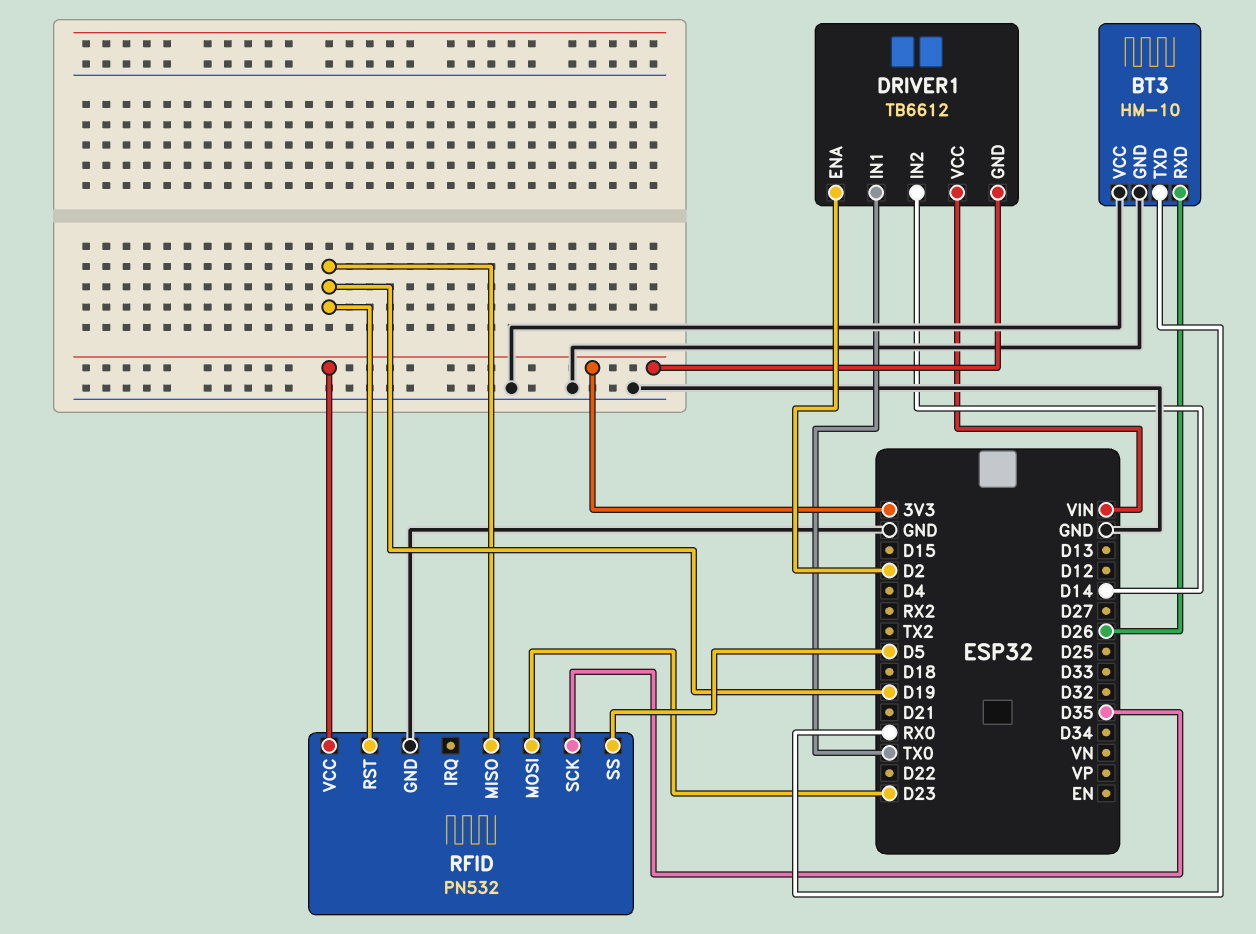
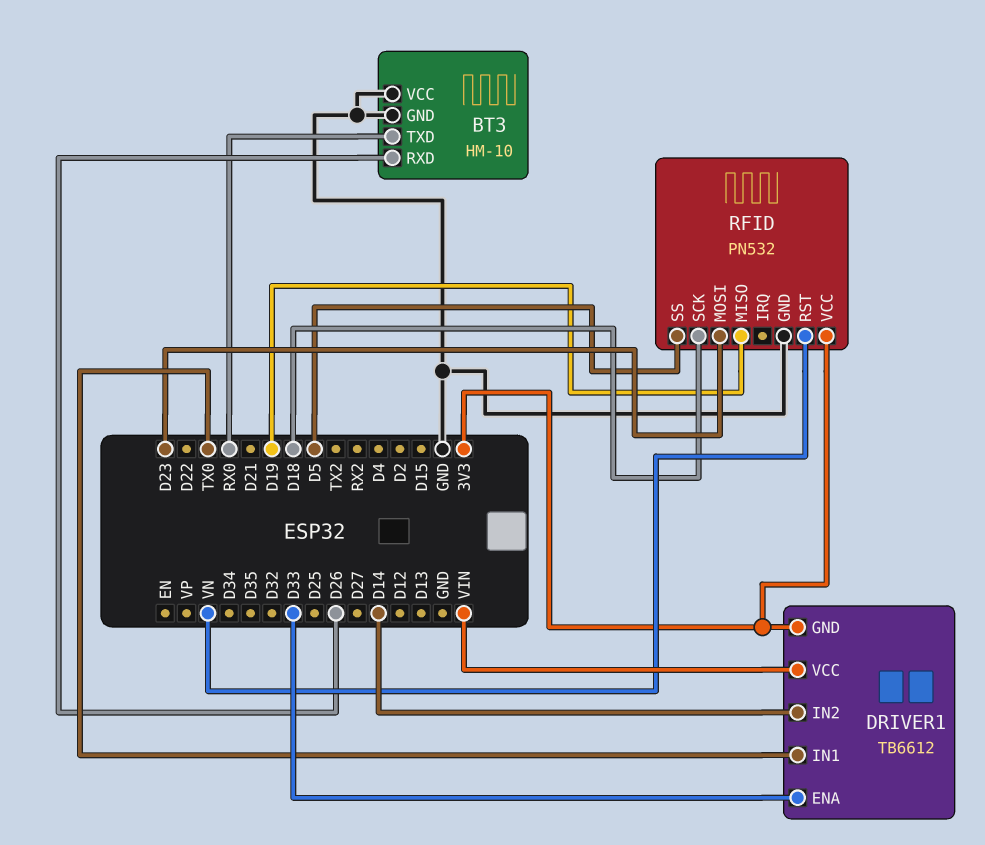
DRIVER1 pin ENA: D2 -> D33
RFID pin RST: D19 -> VN
RFID pin SCK: D35 -> D18

